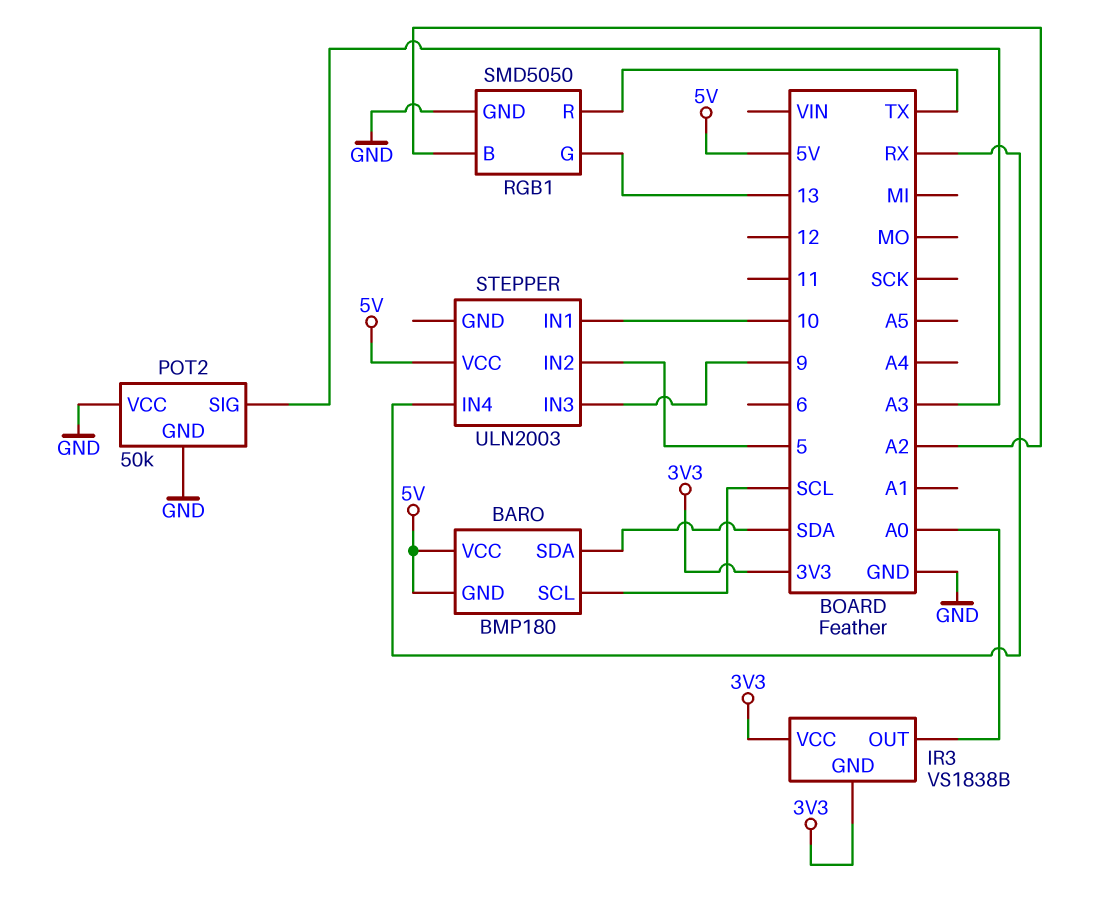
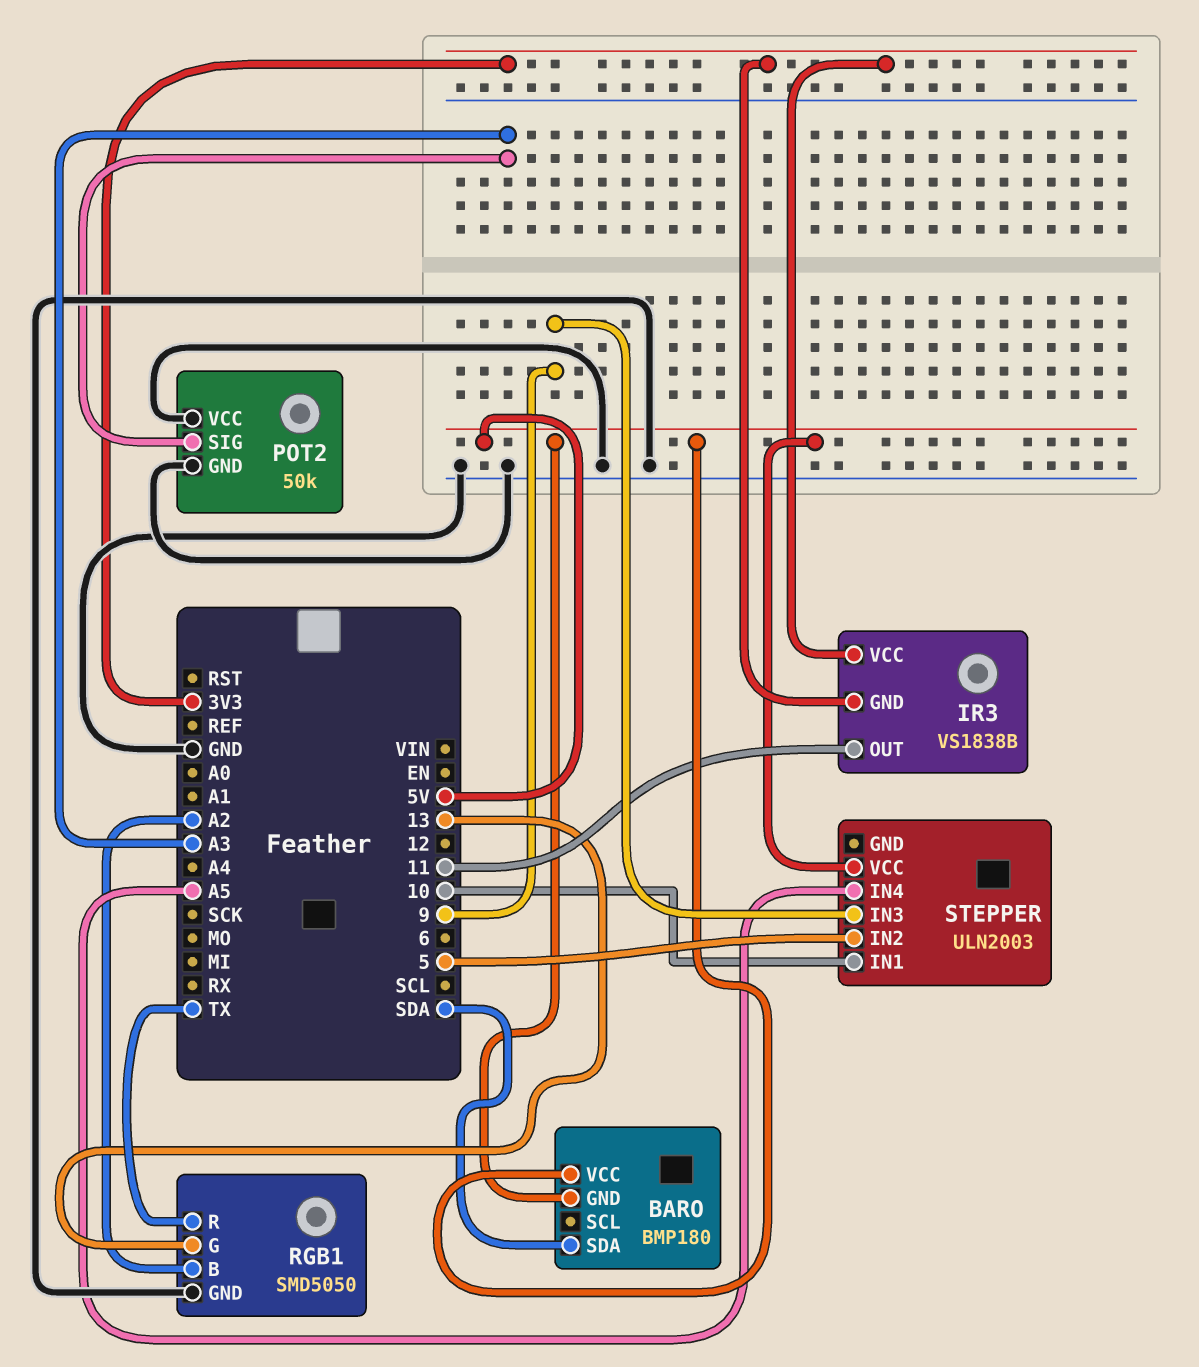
BARO pin SCL: SCL -> none
IR3 pin OUT: A0 -> 11
STEPPER pin IN4: RX -> A5

